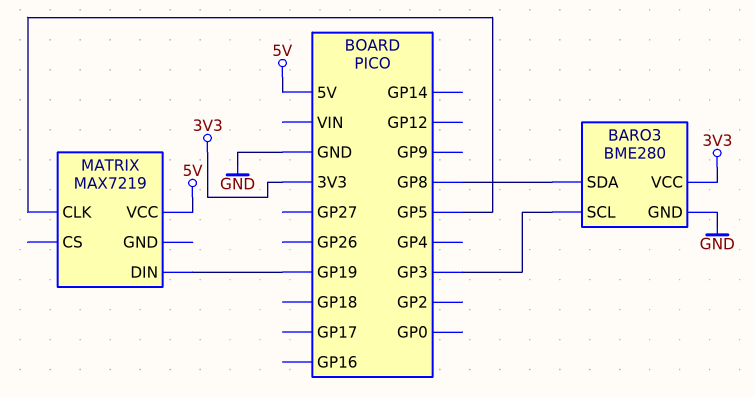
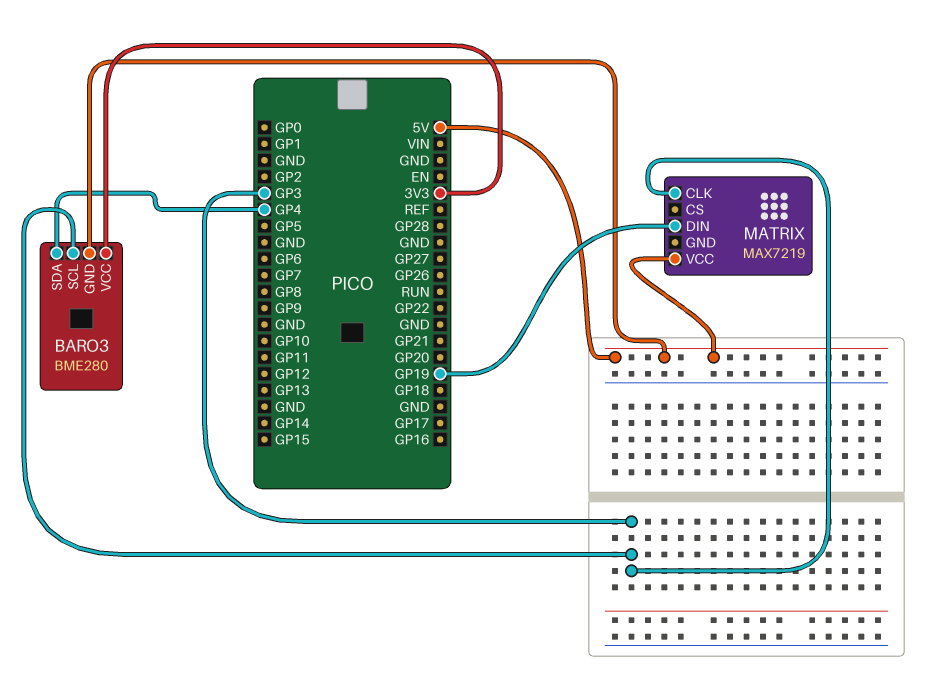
BARO3 pin GND: GND -> 5V
BARO3 pin SDA: GP8 -> GP4
MATRIX pin CLK: GP5 -> GP3

